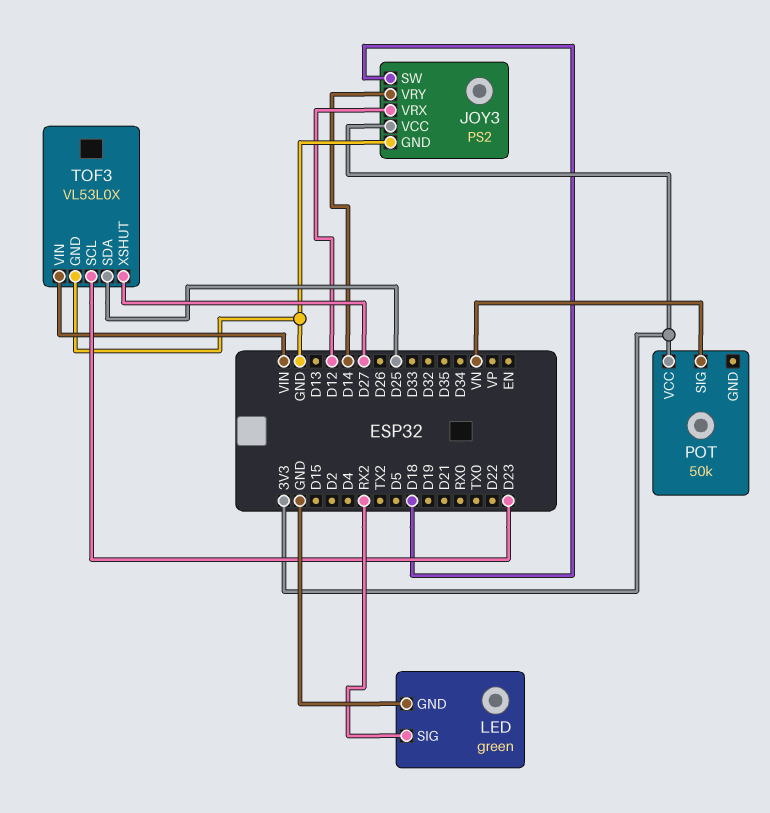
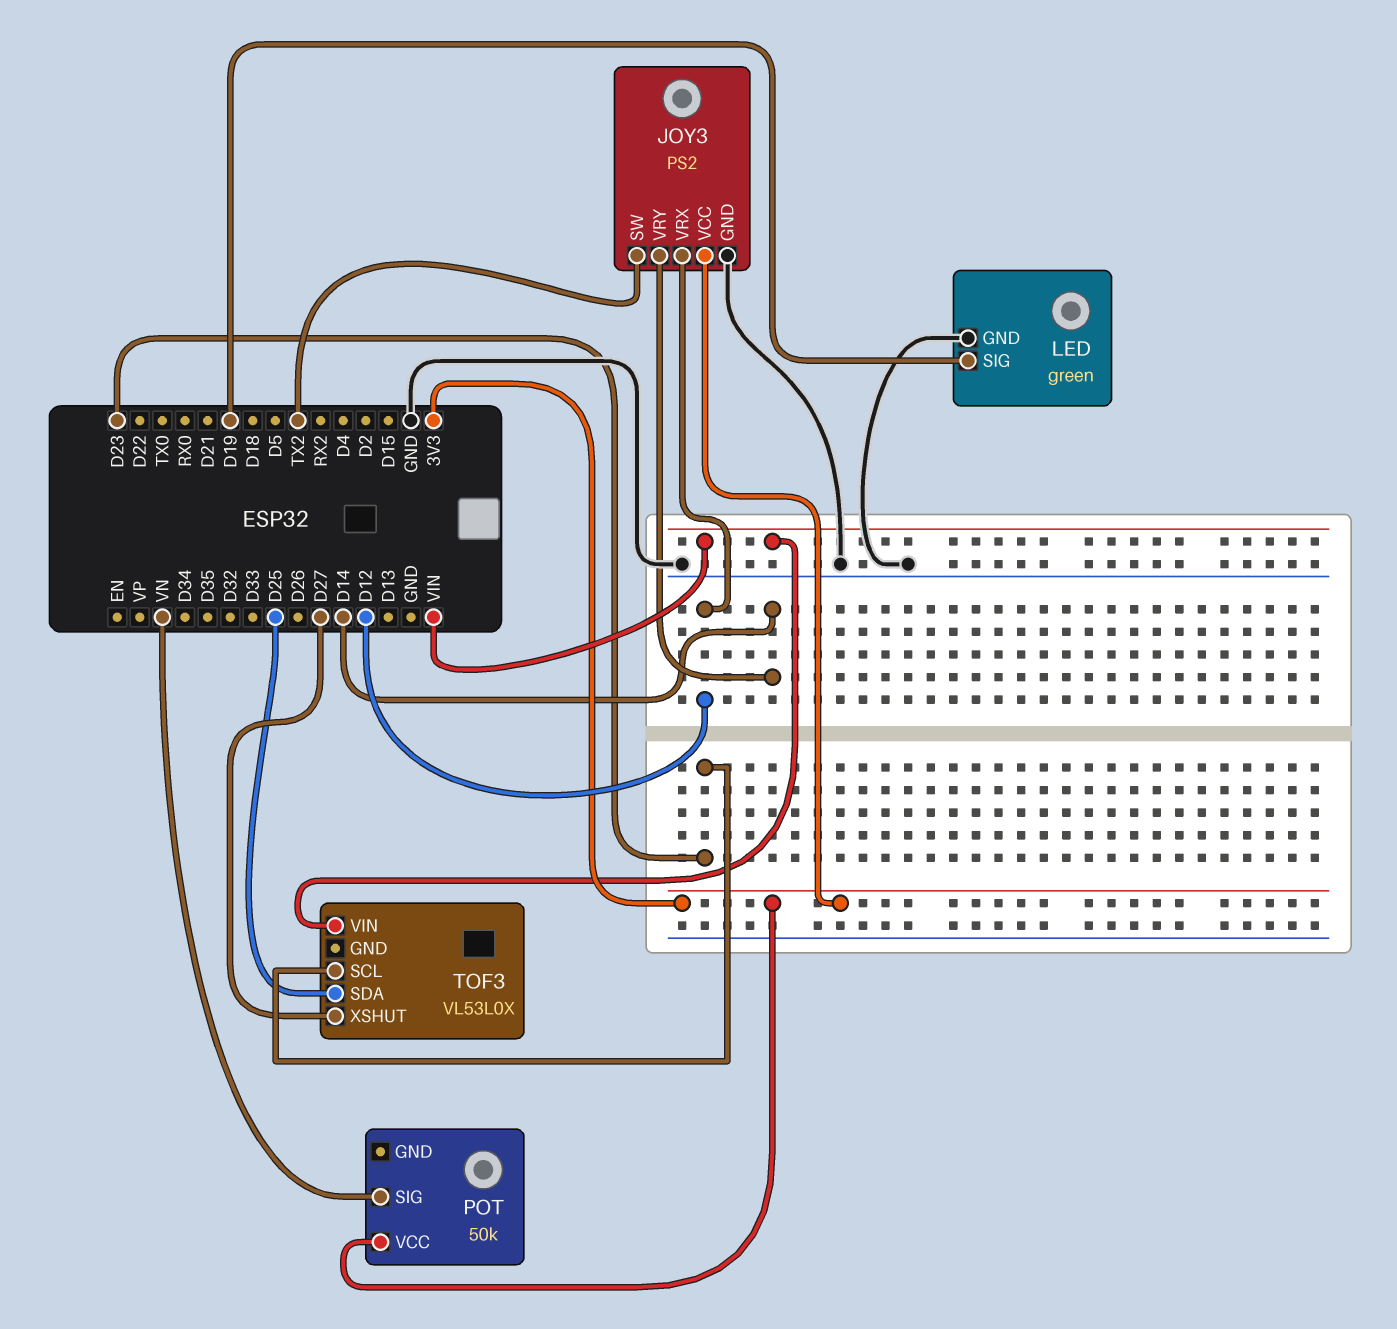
JOY3 pin SW: D18 -> TX2
LED pin SIG: RX2 -> D19
TOF3 pin GND: GND -> none

